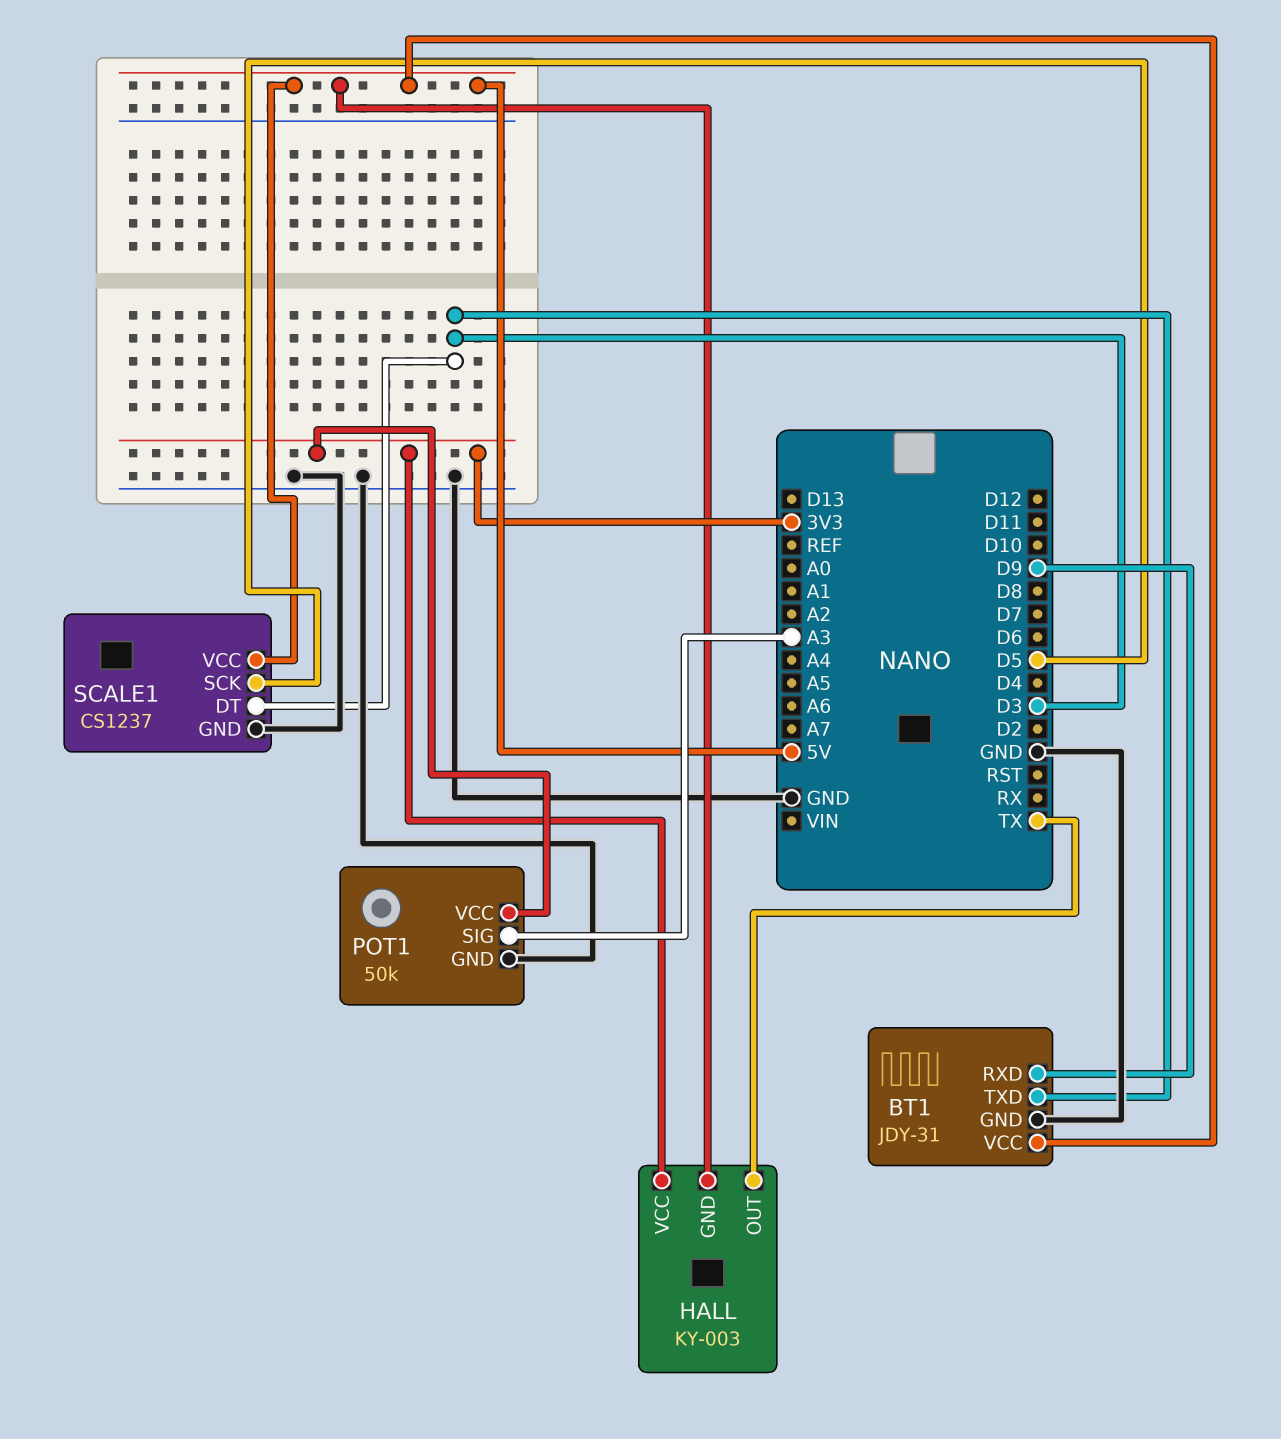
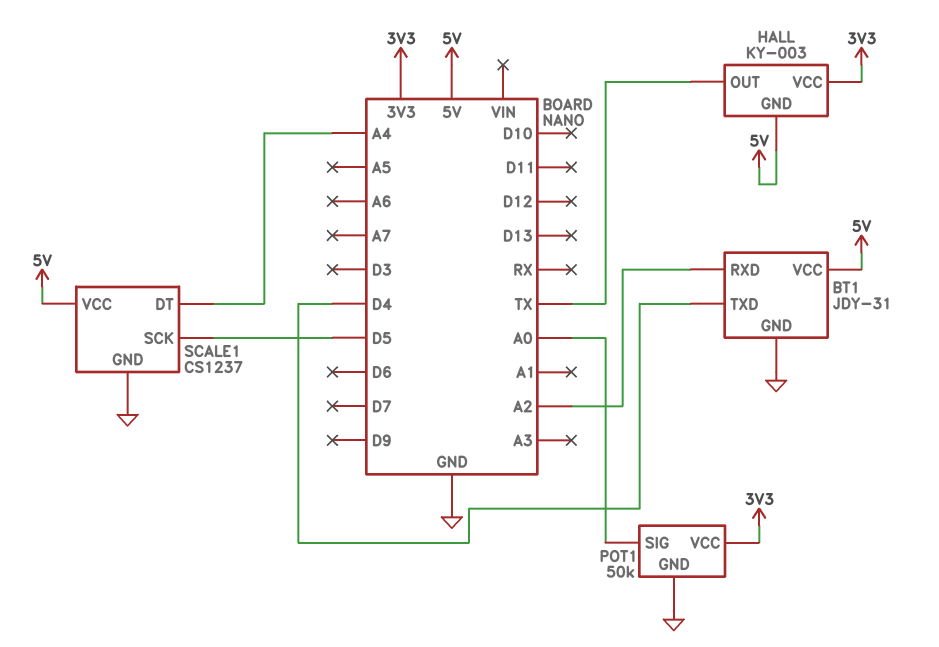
BT1 pin RXD: D9 -> A2
BT1 pin TXD: D3 -> D4
POT1 pin SIG: A3 -> A0
SCALE1 pin DT: D3 -> A4

